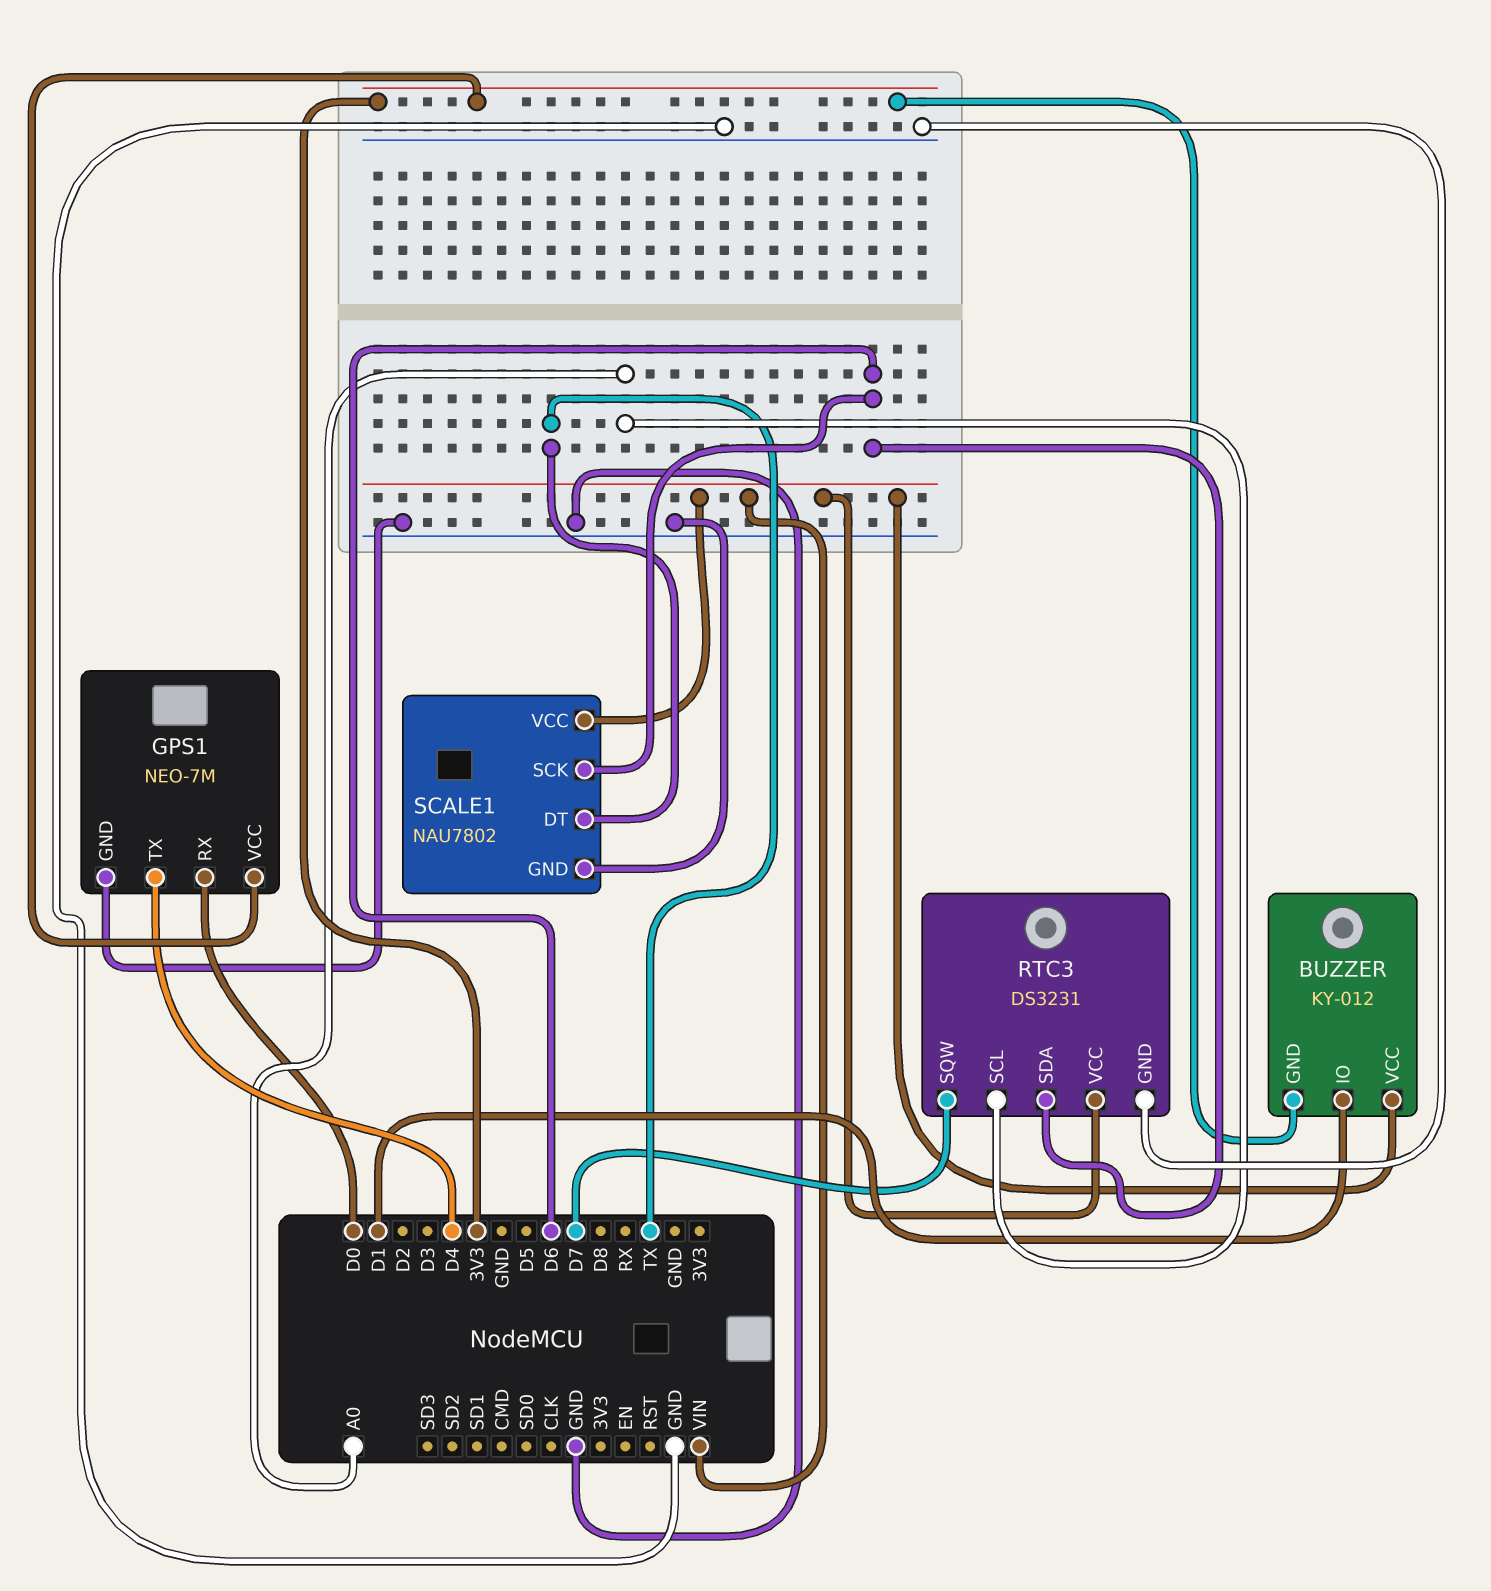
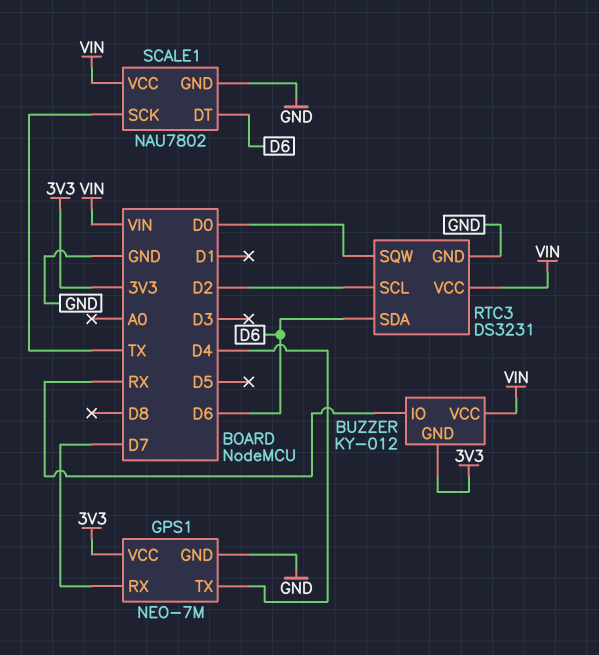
BUZZER pin IO: D1 -> RX
GPS1 pin RX: D0 -> D7
RTC3 pin SCL: A0 -> D2
RTC3 pin SQW: D7 -> D0
SCALE1 pin DT: TX -> D6
SCALE1 pin SCK: D6 -> TX

